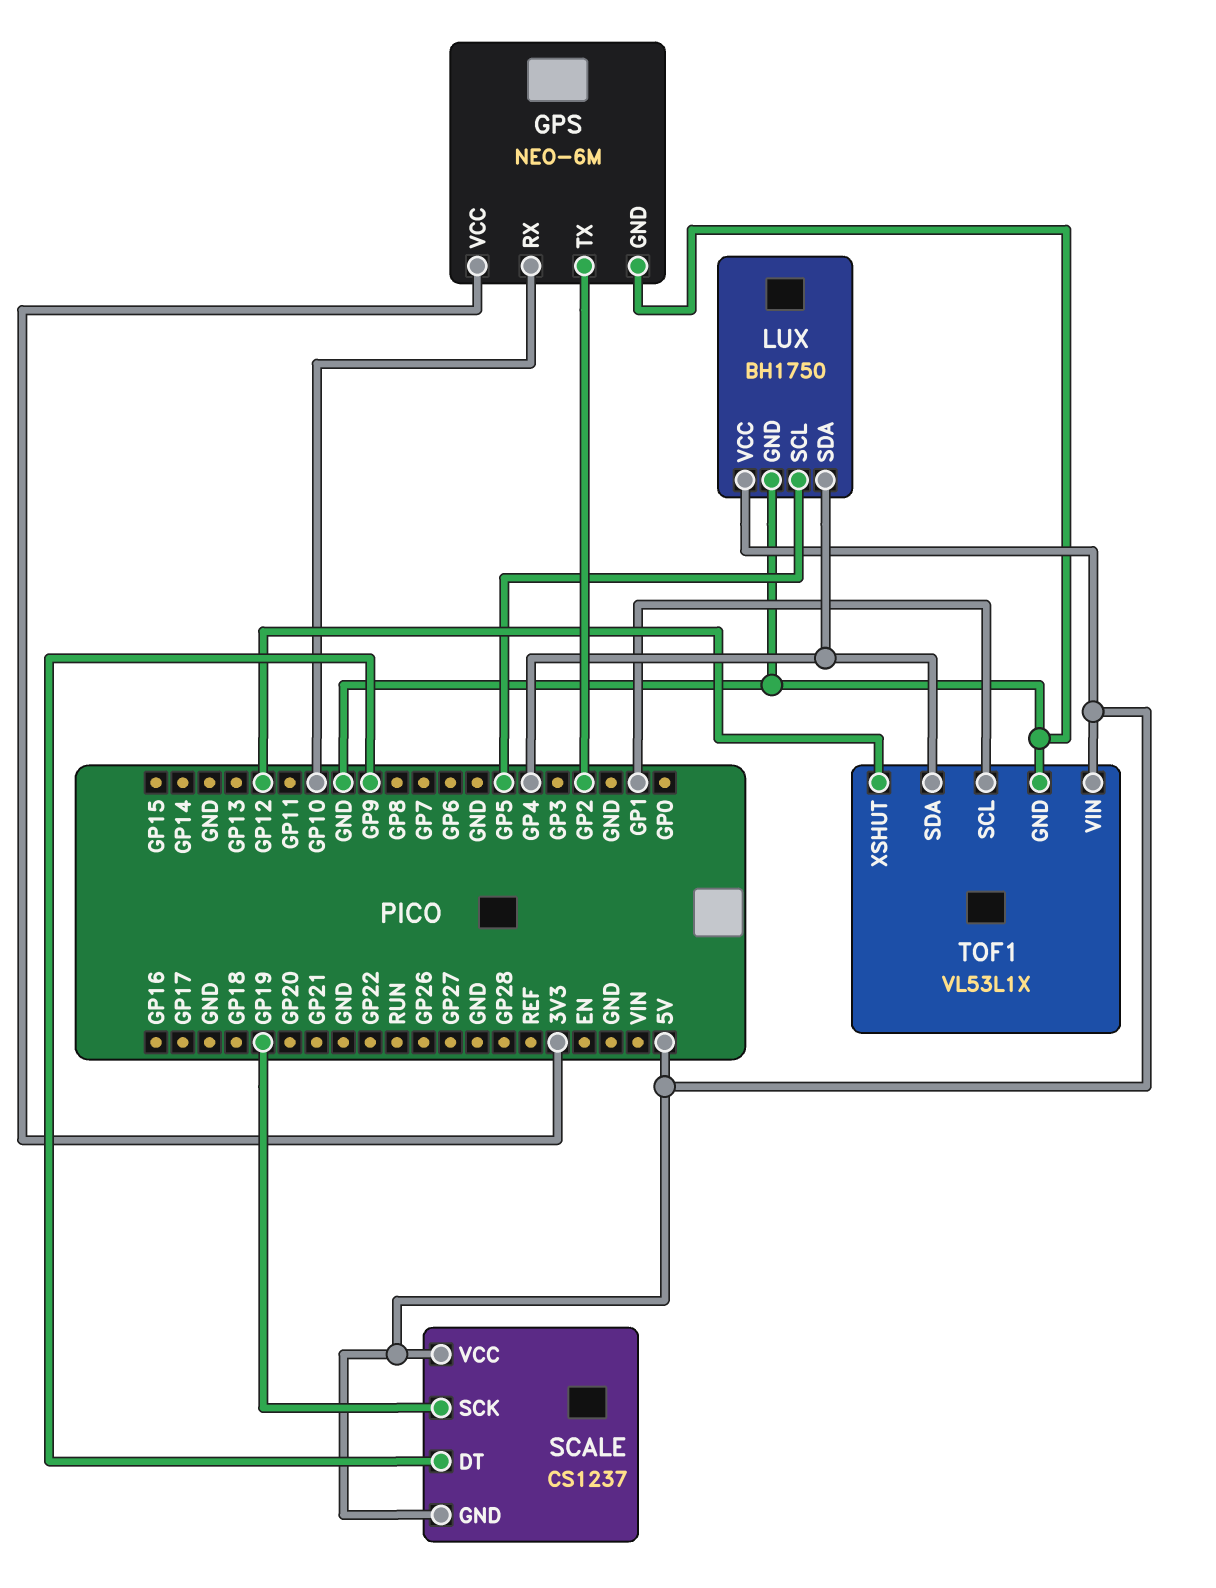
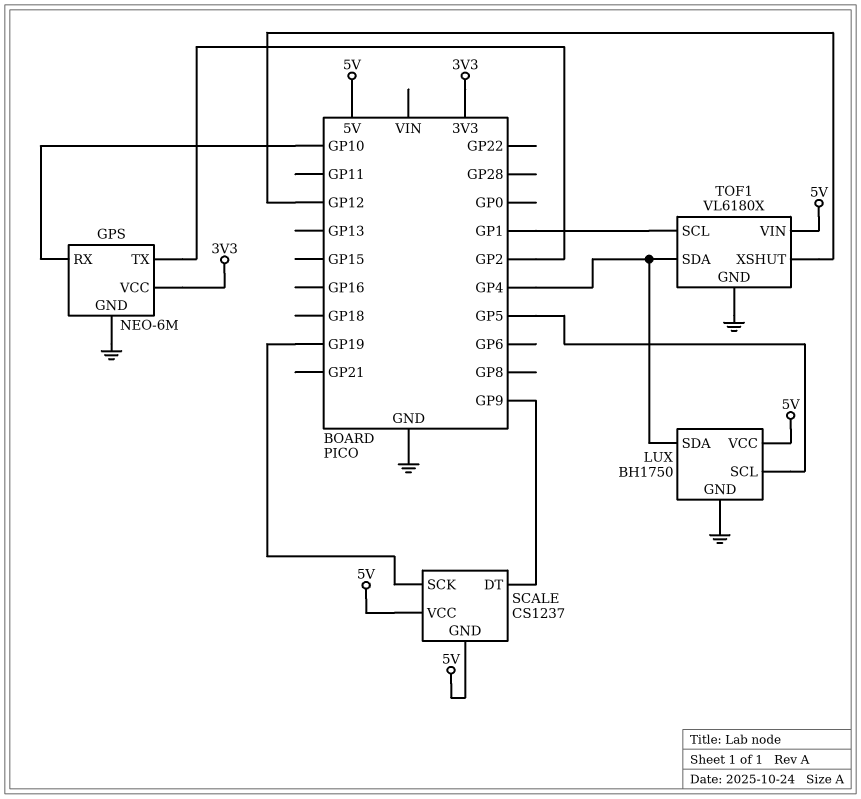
TOF1: VL53L1X -> VL6180X

